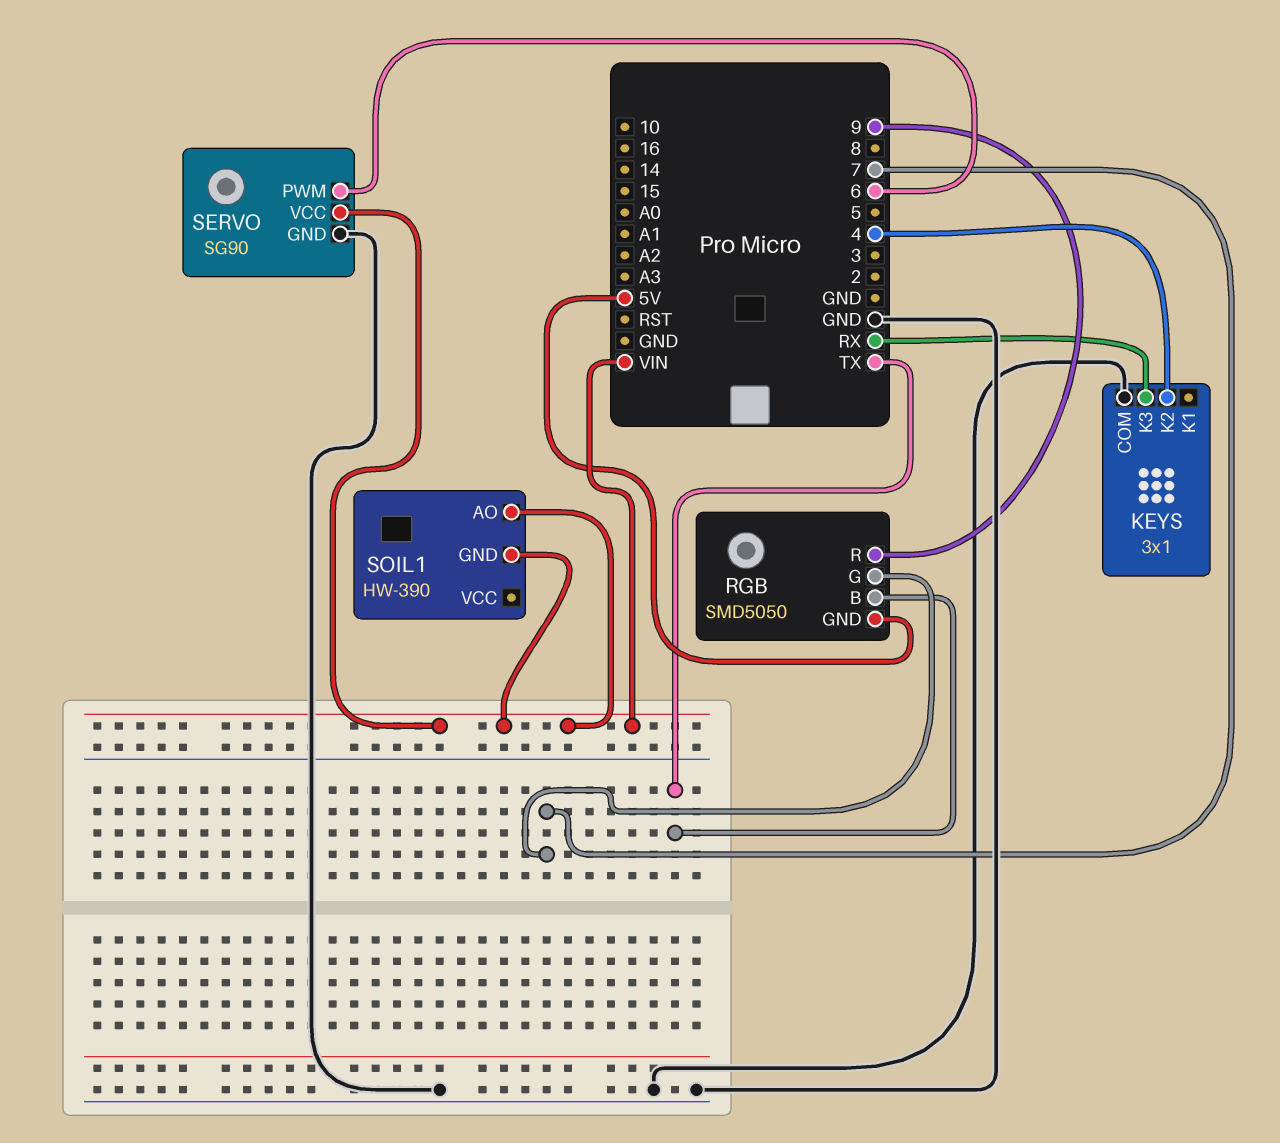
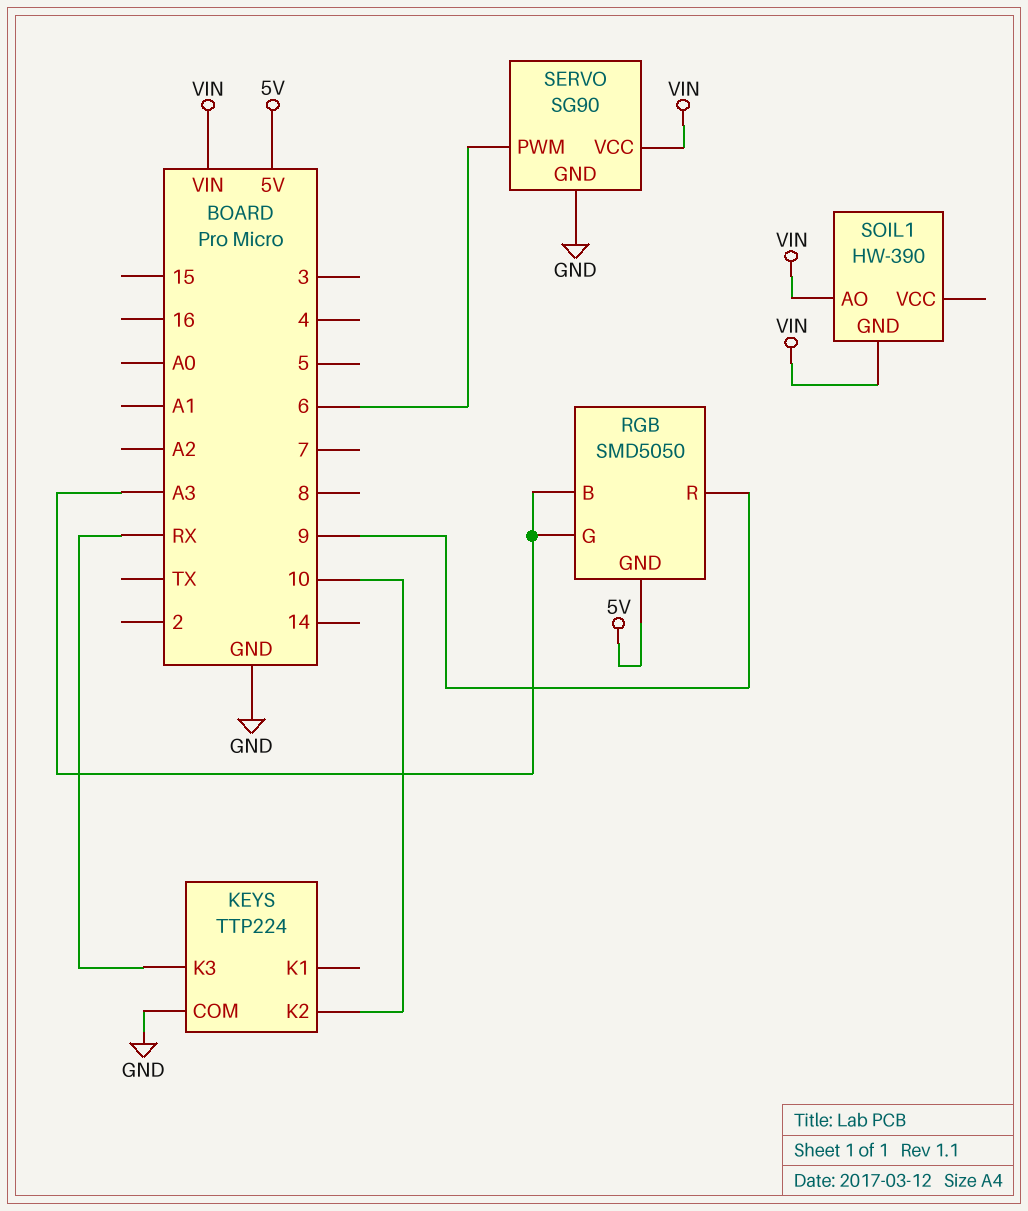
KEYS: 3x1 -> TTP224
KEYS pin K2: 4 -> 10
RGB pin B: TX -> A3
RGB pin G: 7 -> A3

